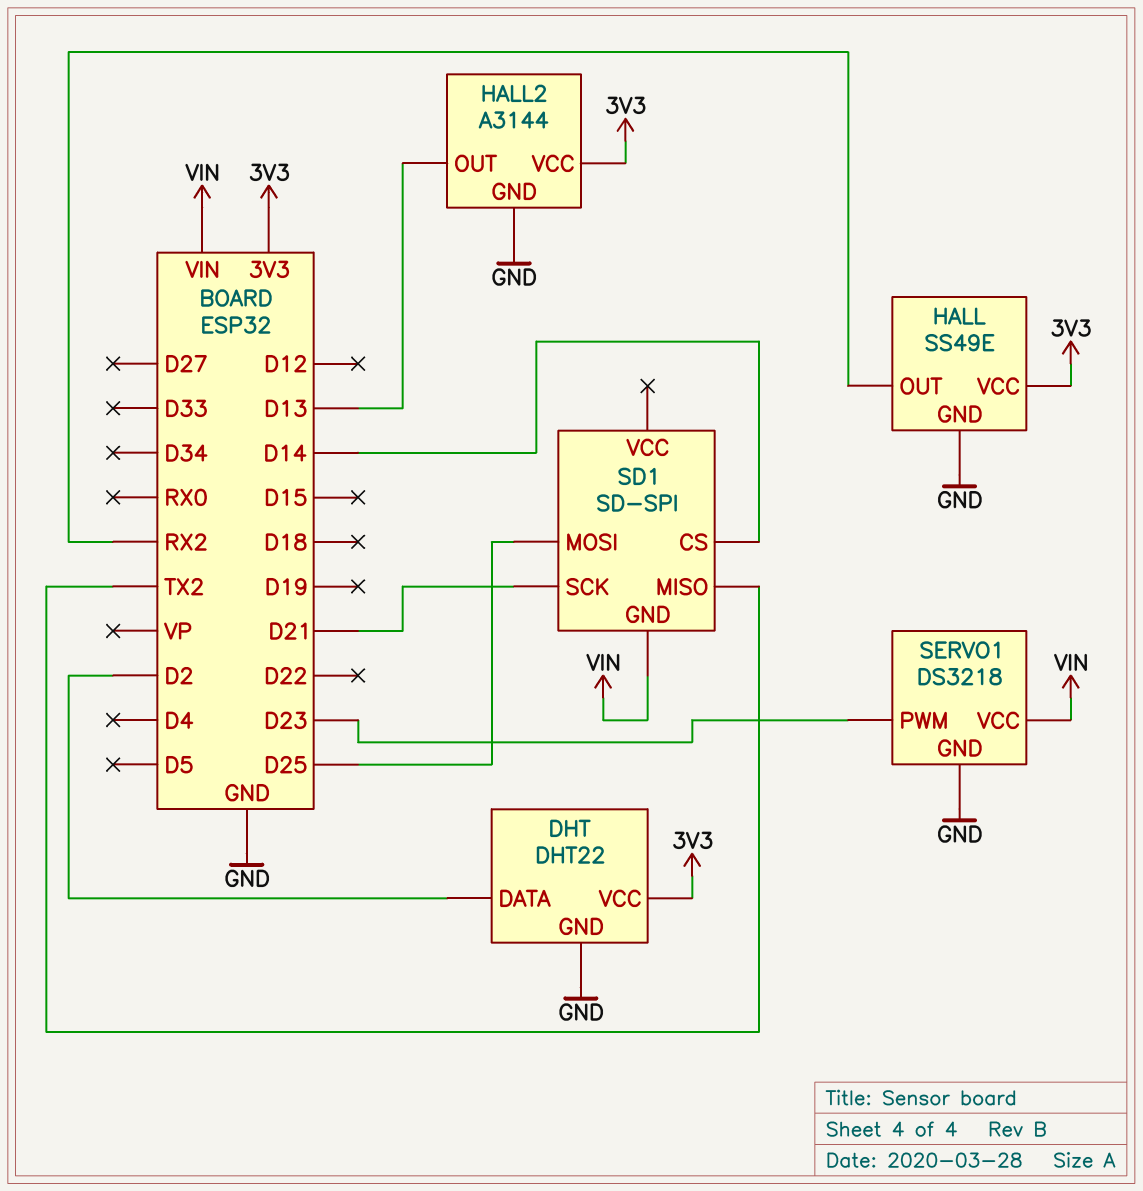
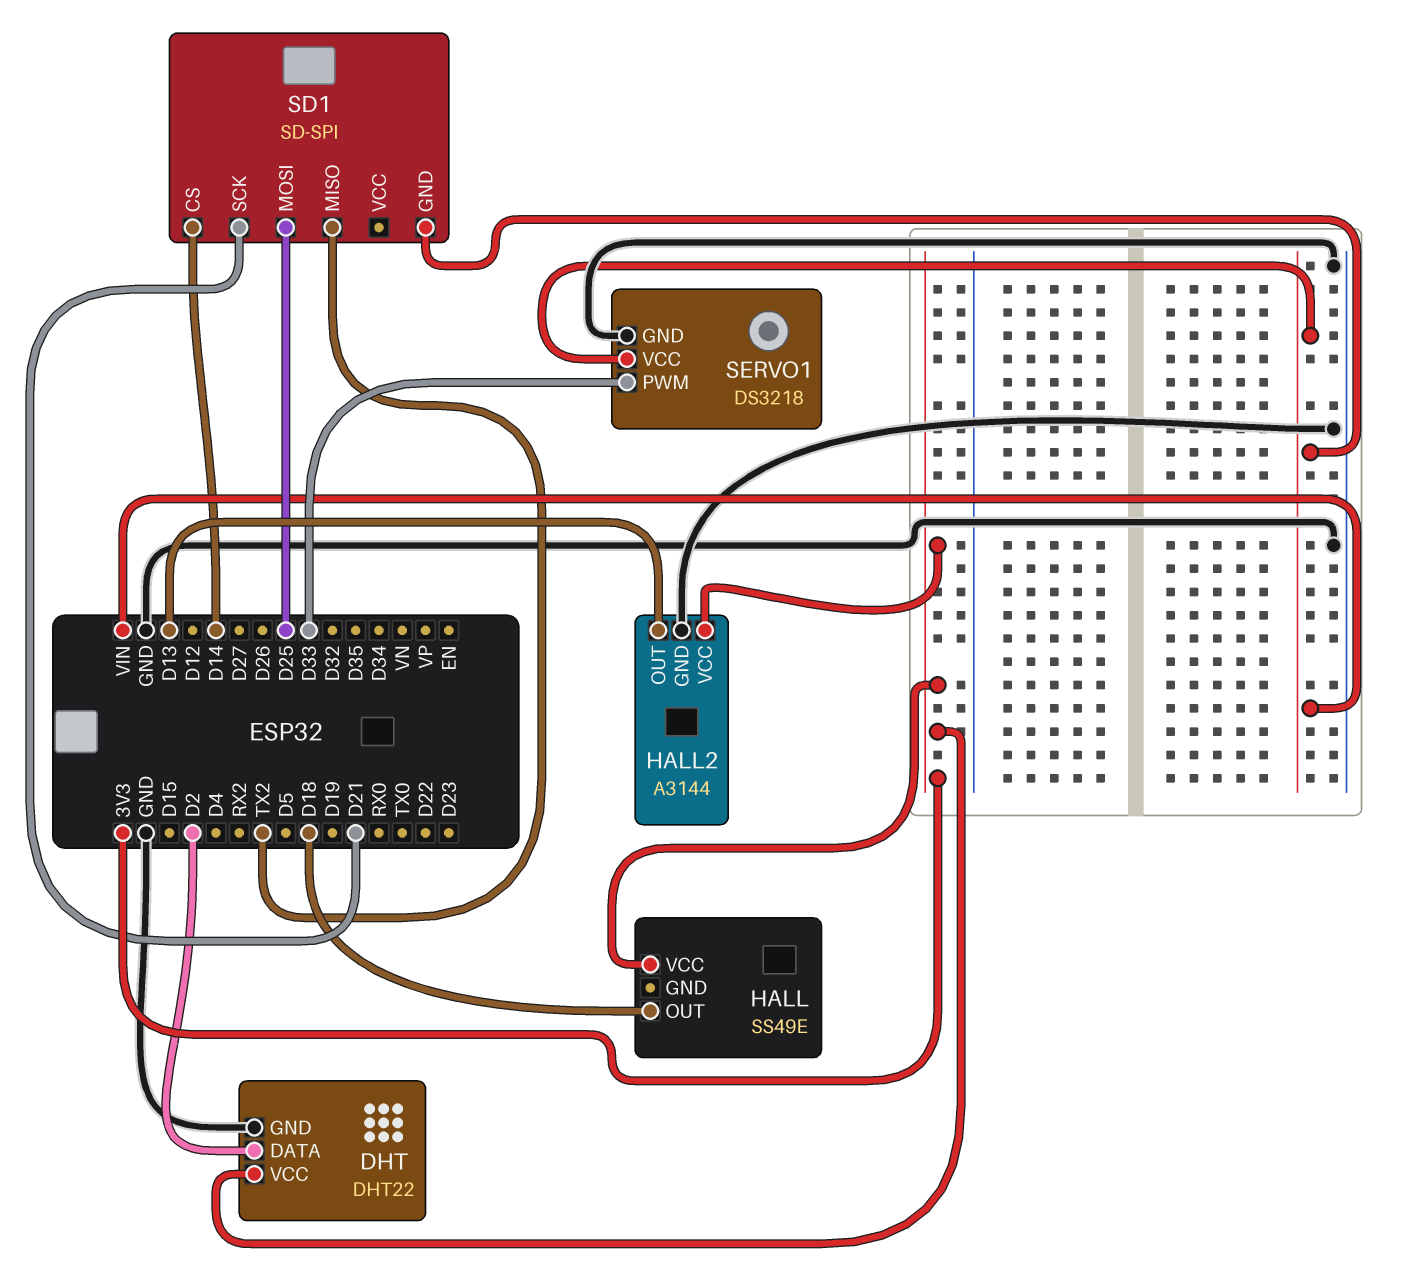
HALL pin GND: GND -> none
HALL pin OUT: RX2 -> D18
SERVO1 pin PWM: D23 -> D33

